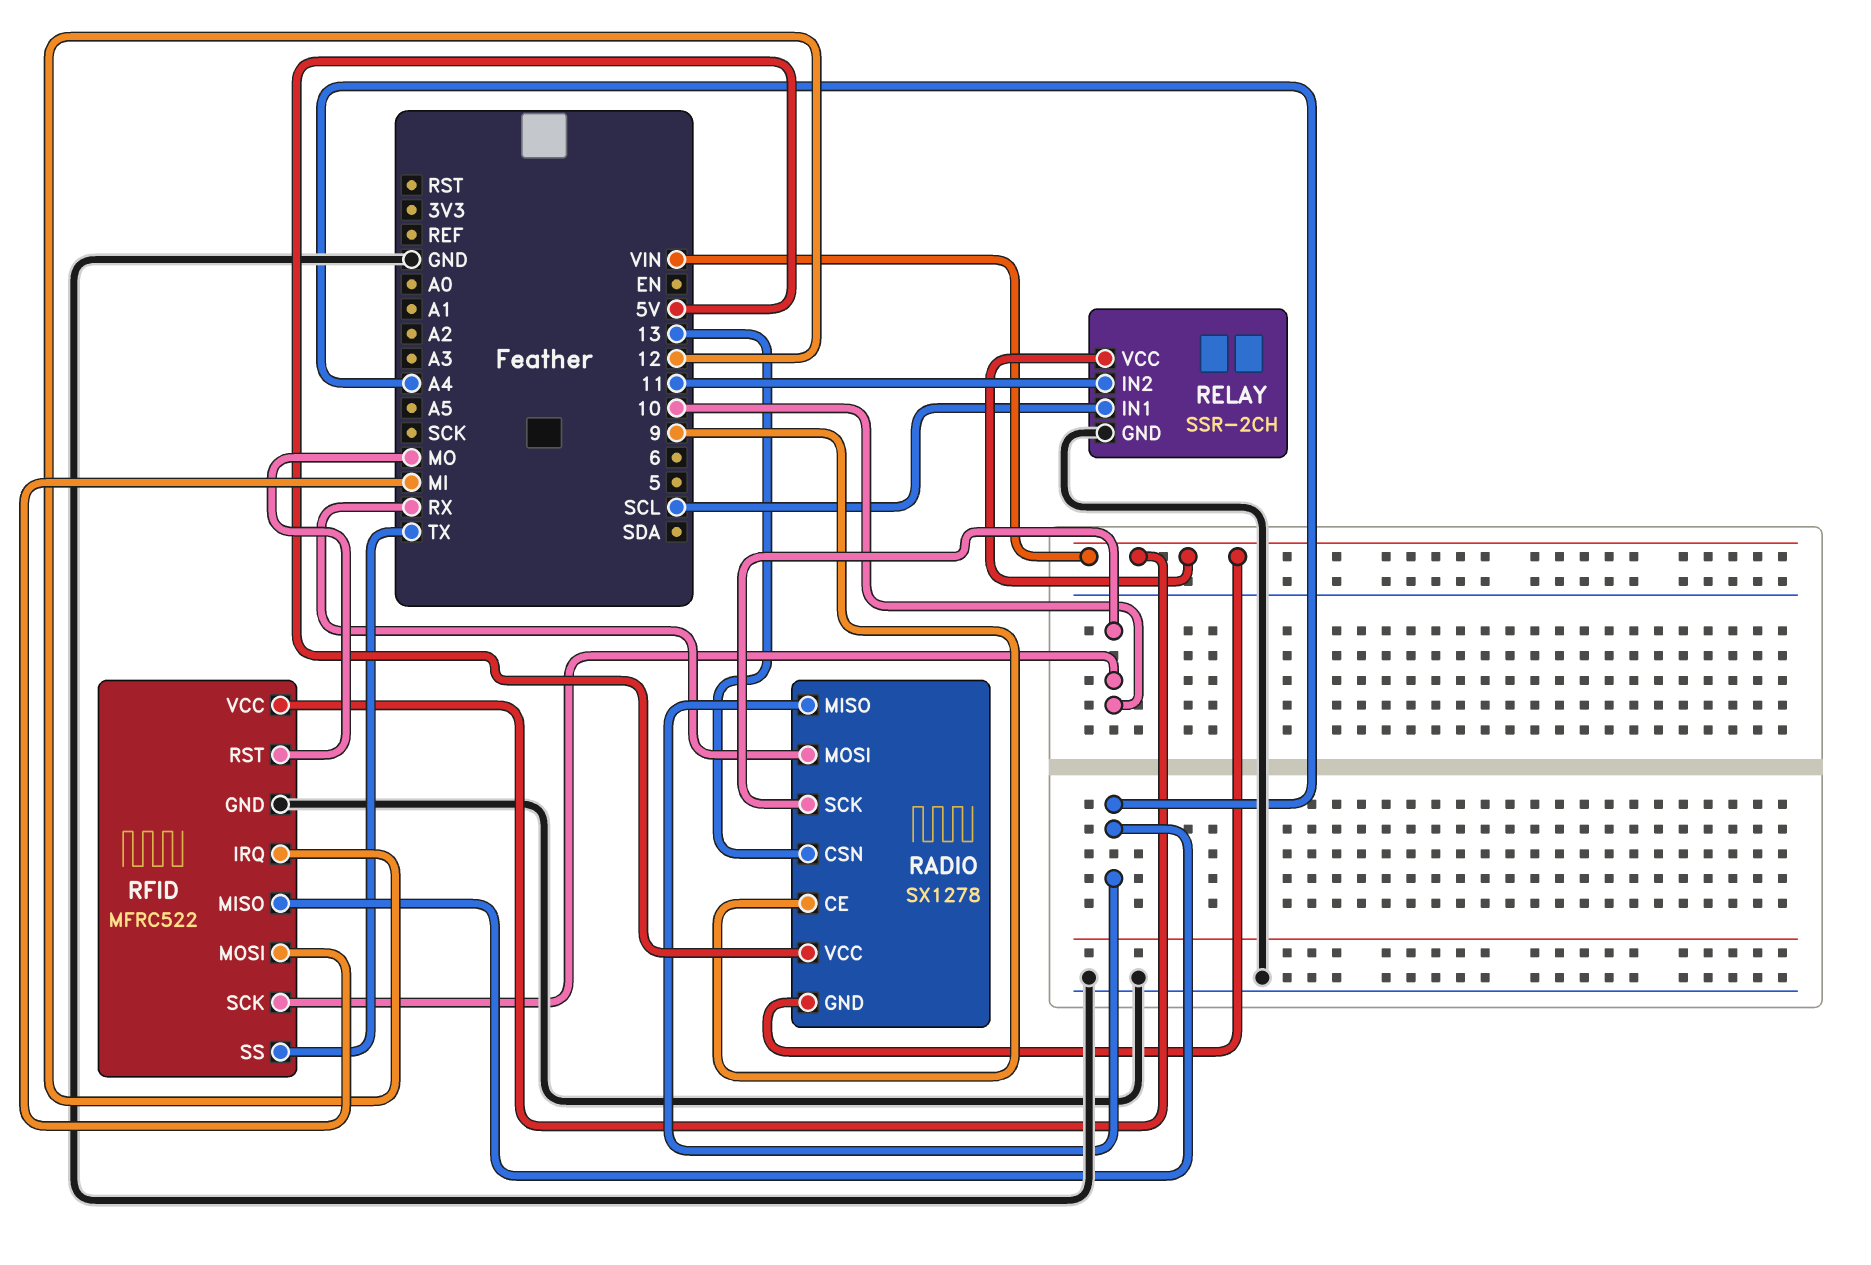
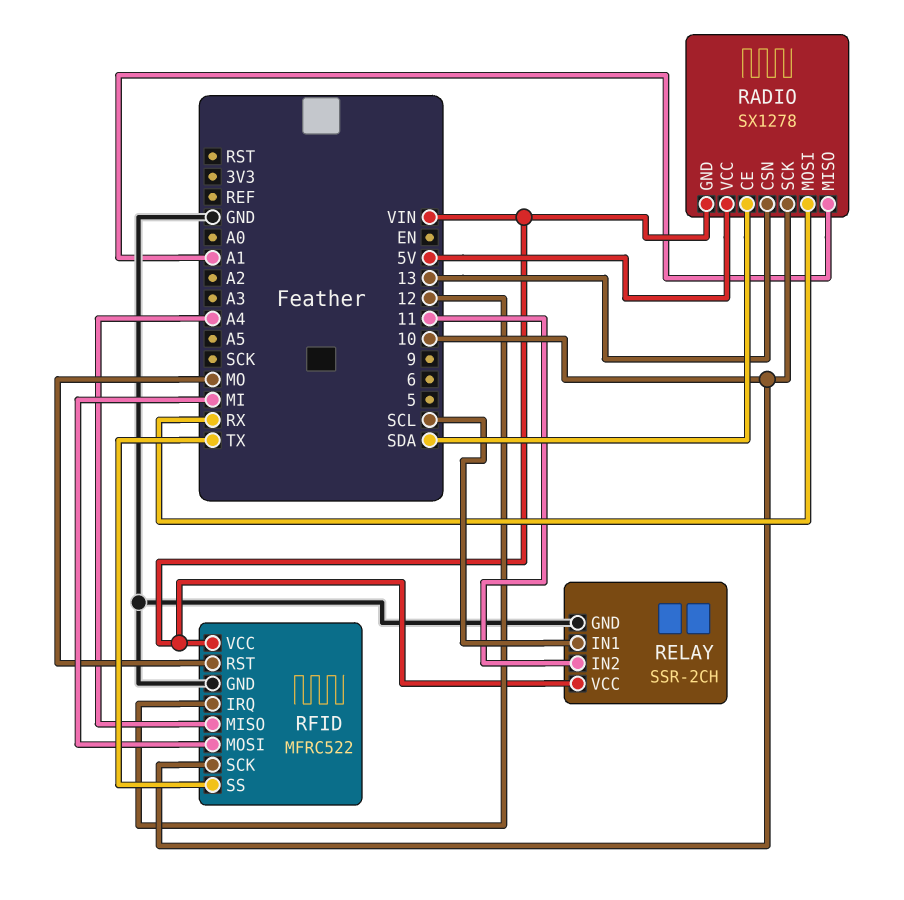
RADIO pin CE: 9 -> SDA
RADIO pin MISO: A4 -> A1

